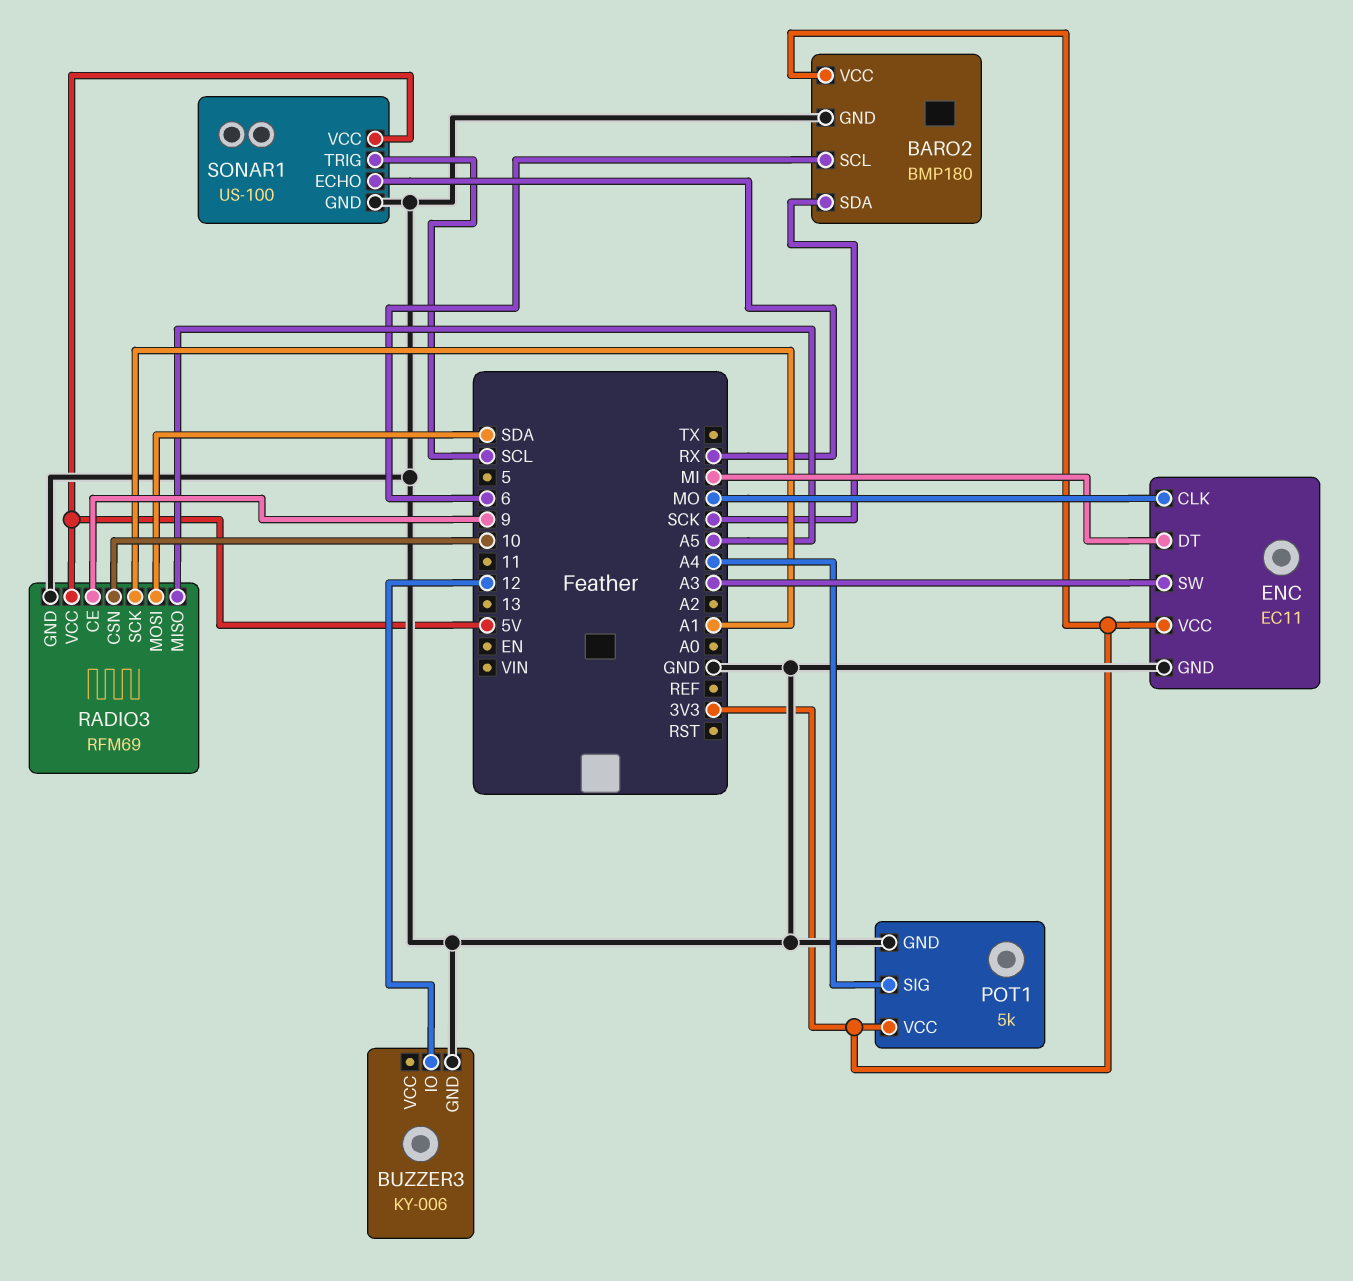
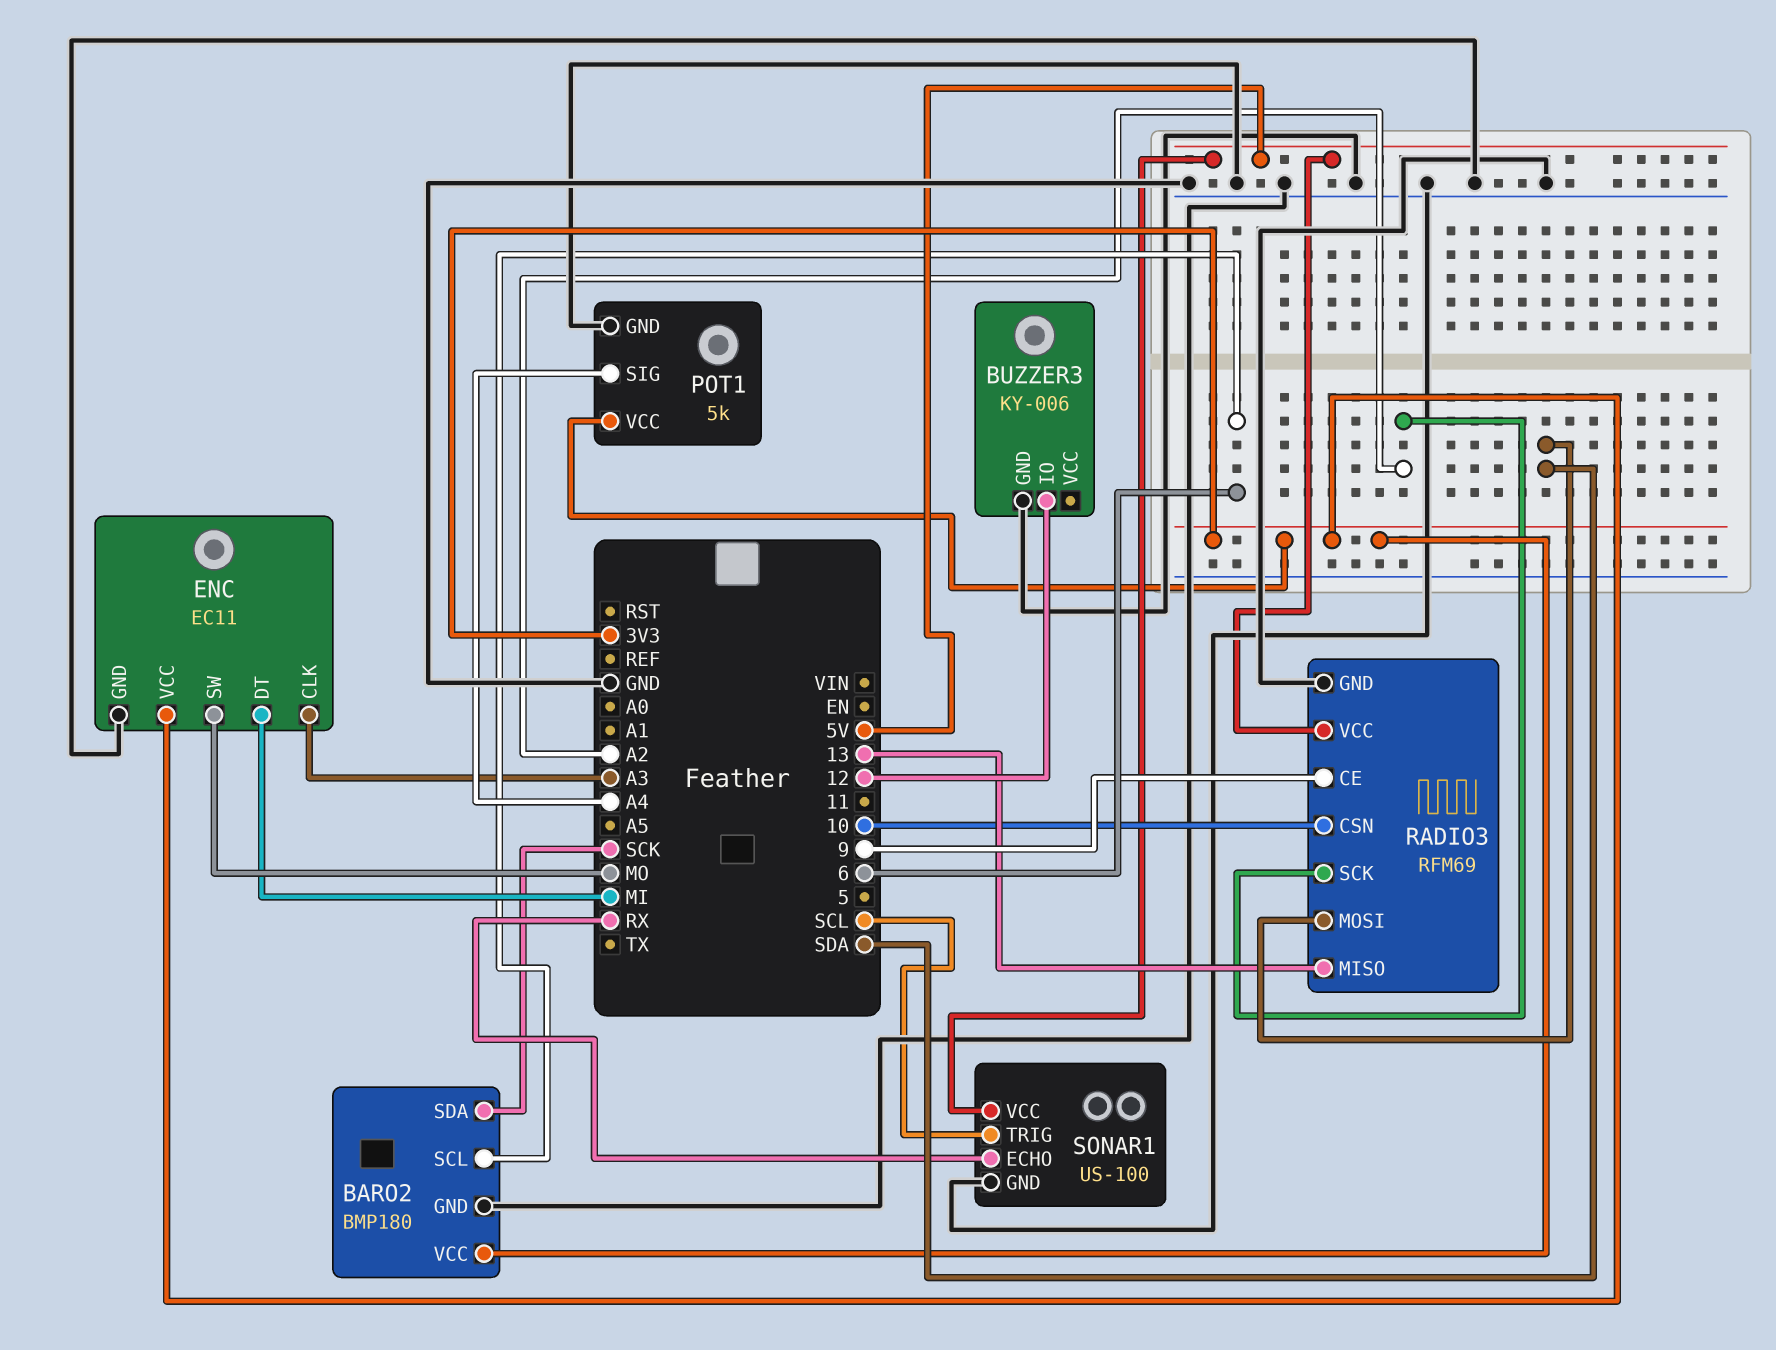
ENC pin CLK: MO -> A3
ENC pin SW: A3 -> MO
RADIO3 pin MISO: A5 -> 13
RADIO3 pin SCK: A1 -> A2

